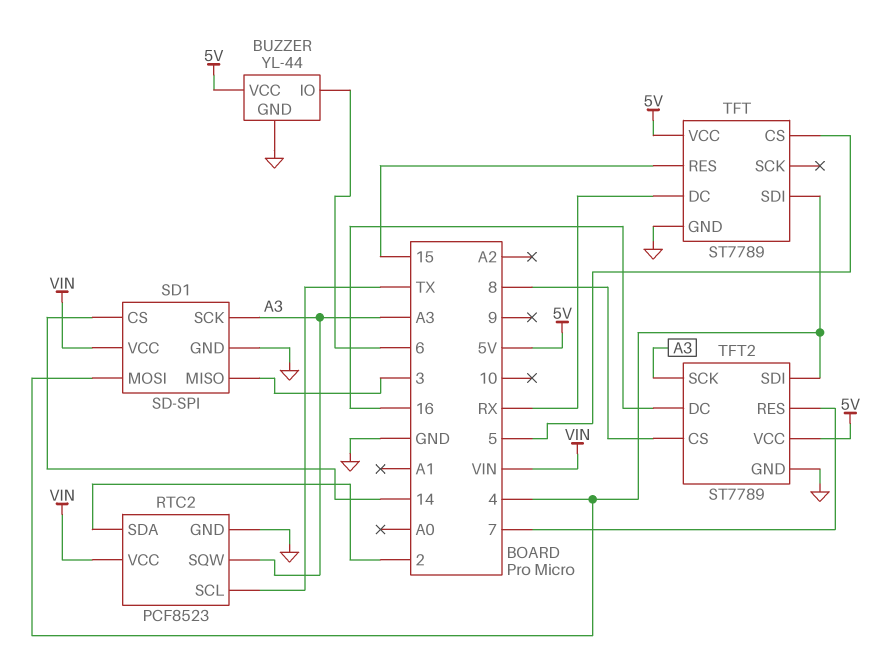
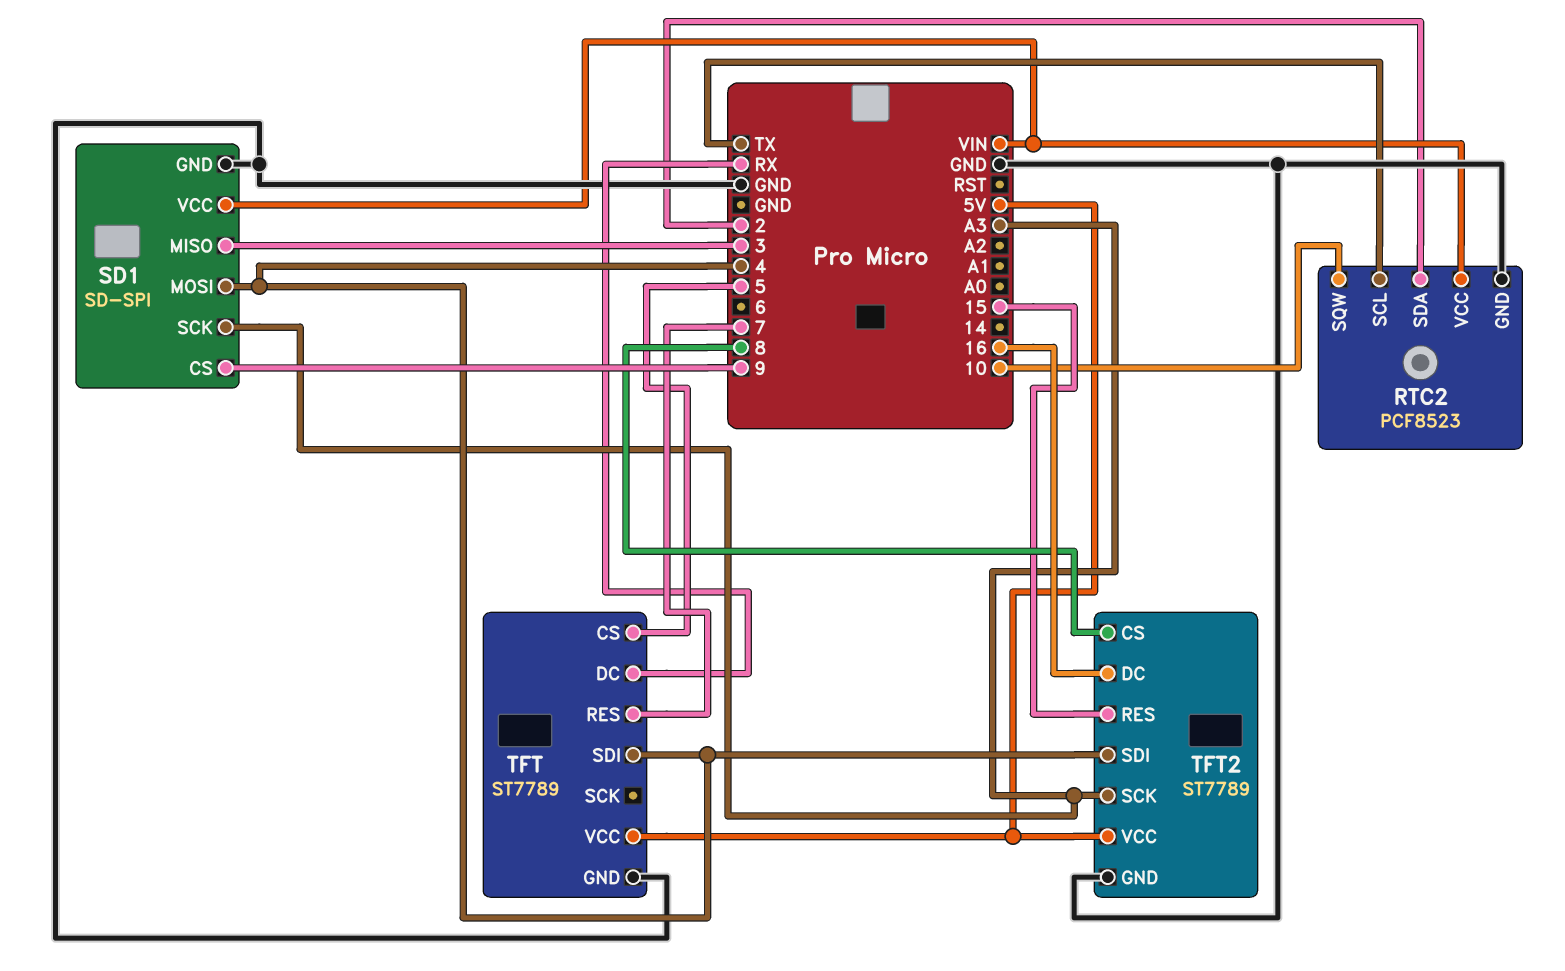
BUZZER: YL-44 -> none
BUZZER pin GND: GND -> none
BUZZER pin IO: 6 -> none
BUZZER pin VCC: 5V -> none
RTC2 pin SQW: A3 -> 10
SD1 pin CS: 14 -> 9
TFT pin RES: 15 -> 7
TFT2 pin RES: 7 -> 15

